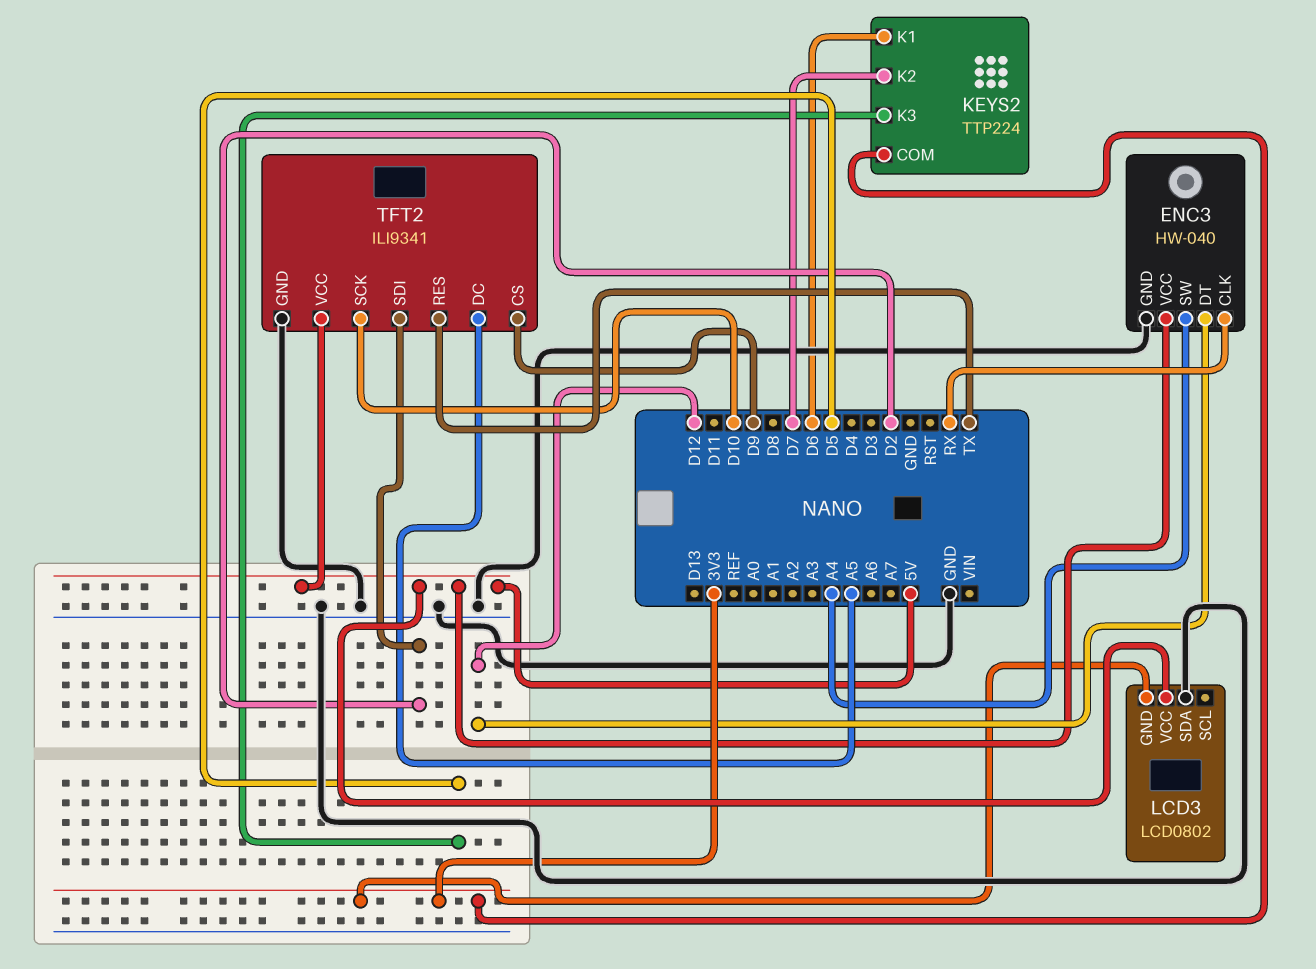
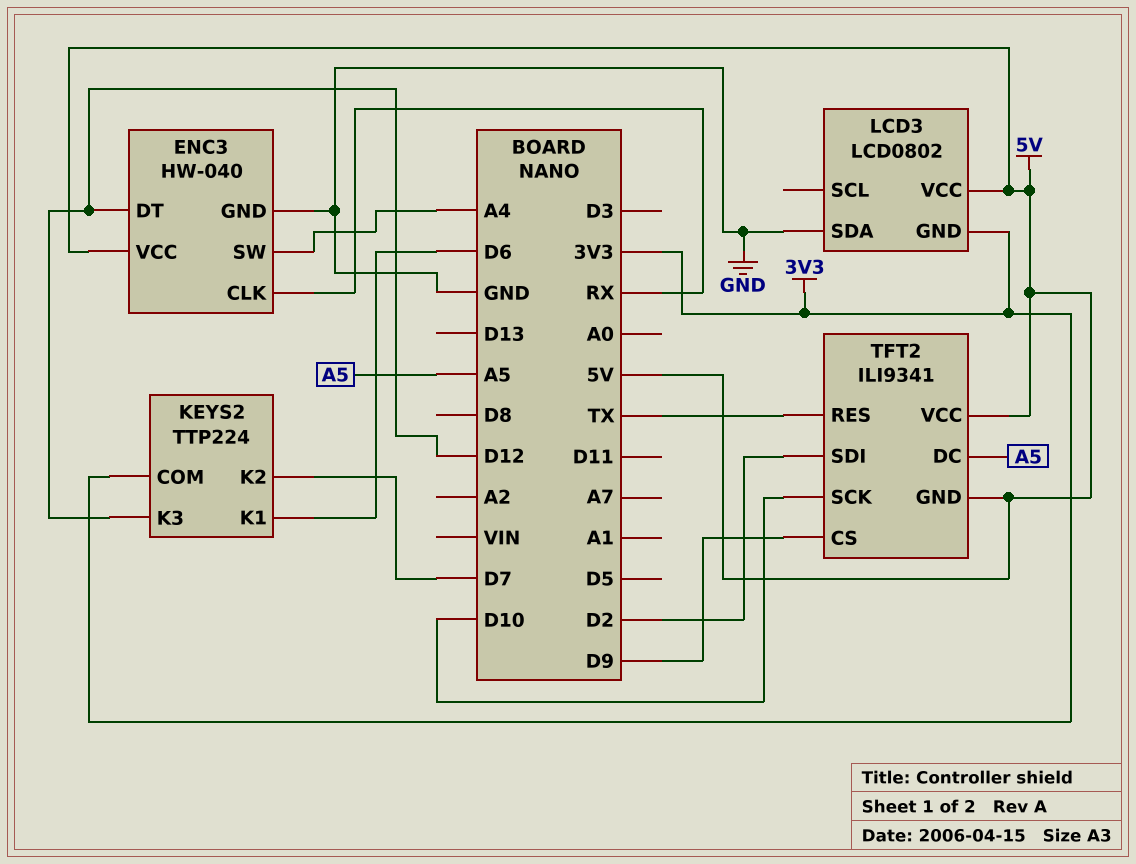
KEYS2 pin K3: D5 -> D12
TFT2 pin GND: GND -> 5V

